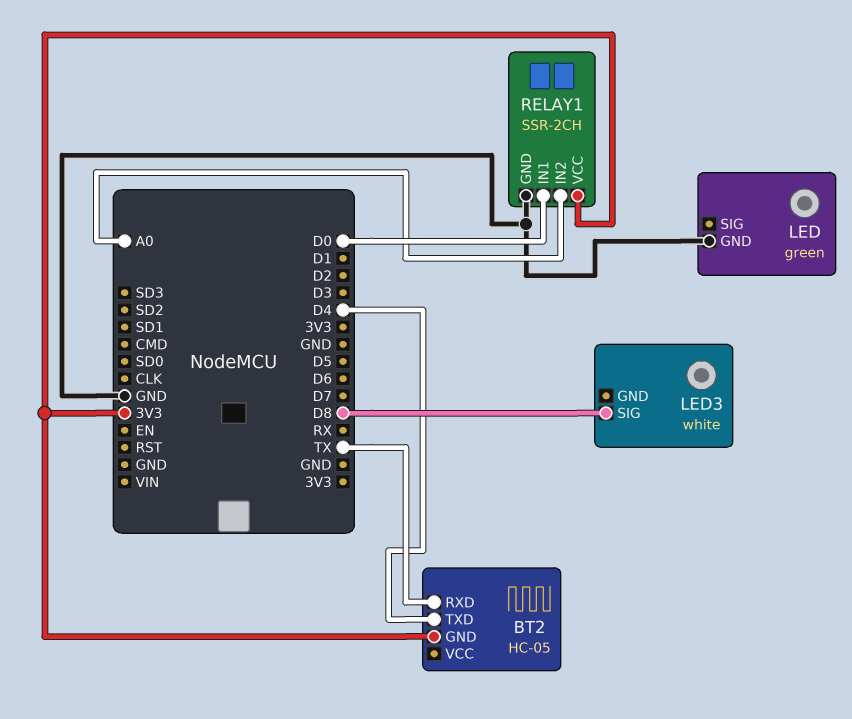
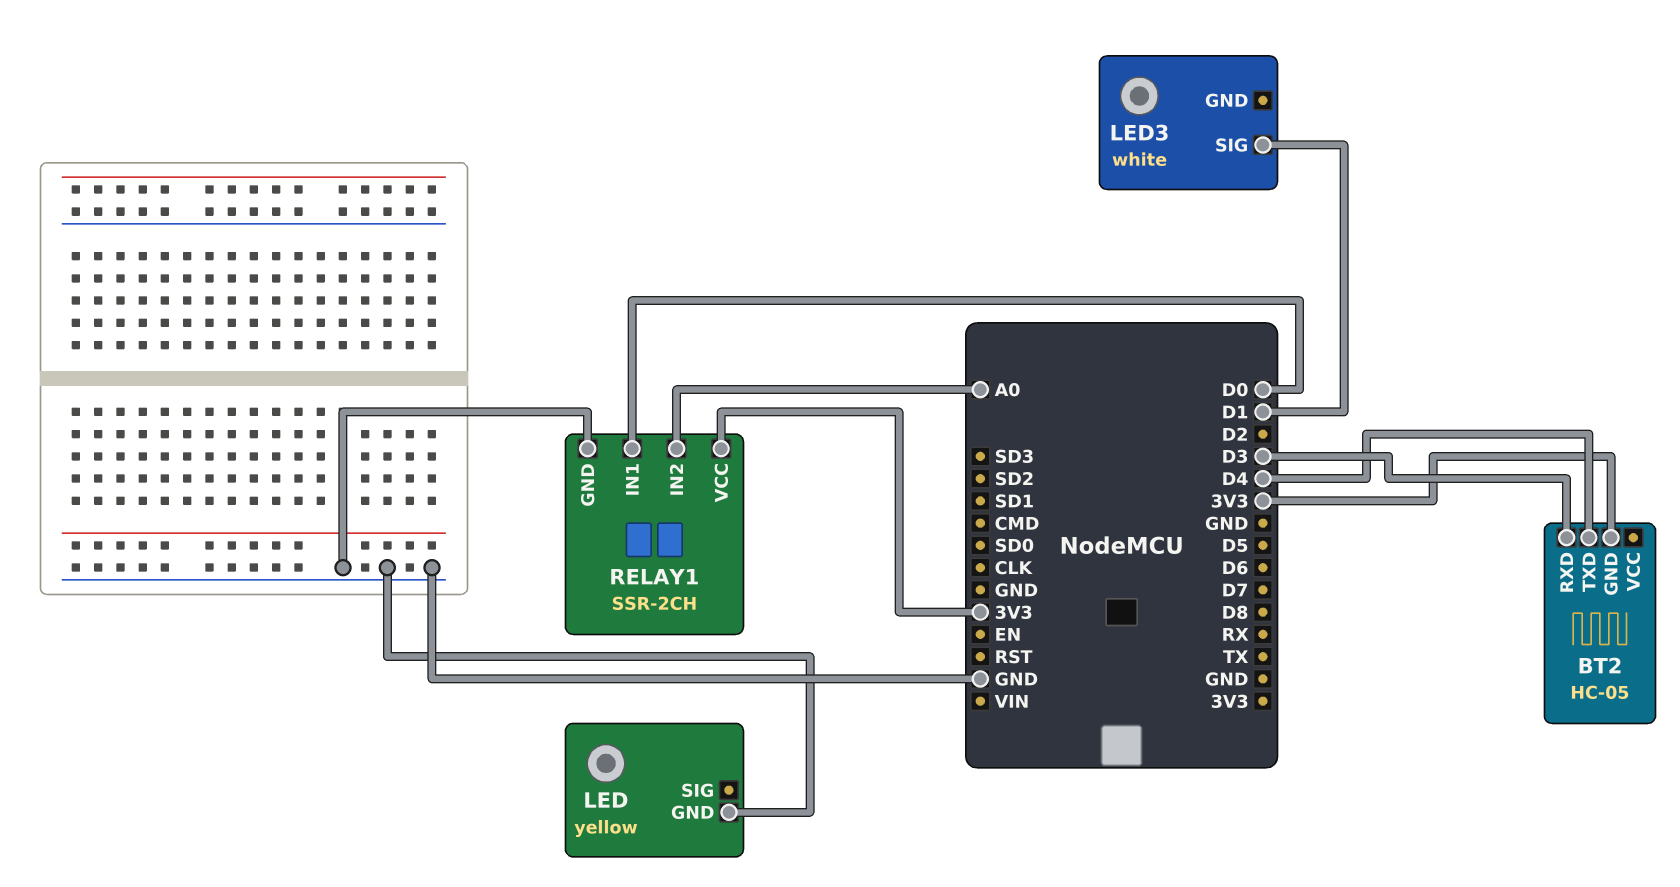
BT2 pin RXD: TX -> D3
LED: green -> yellow
LED3 pin SIG: D8 -> D1

